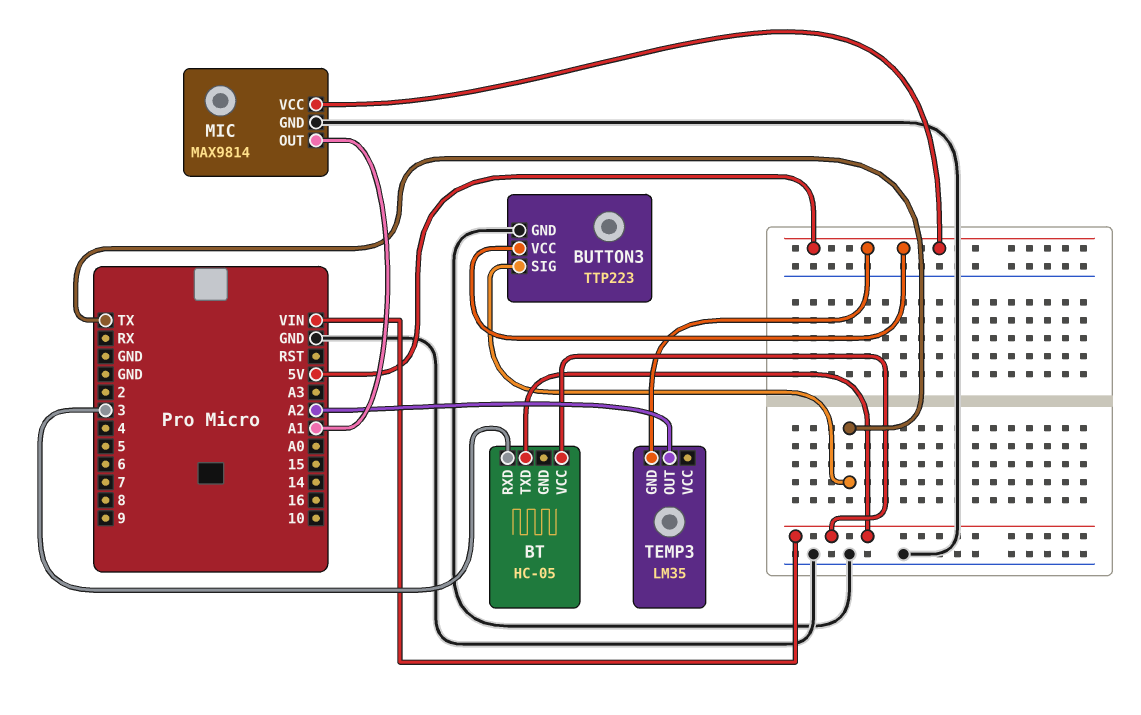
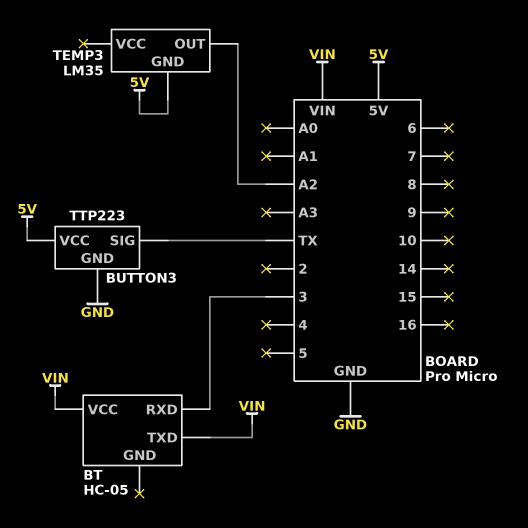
MIC: MAX9814 -> none
MIC pin GND: GND -> none
MIC pin OUT: A1 -> none
MIC pin VCC: 5V -> none

